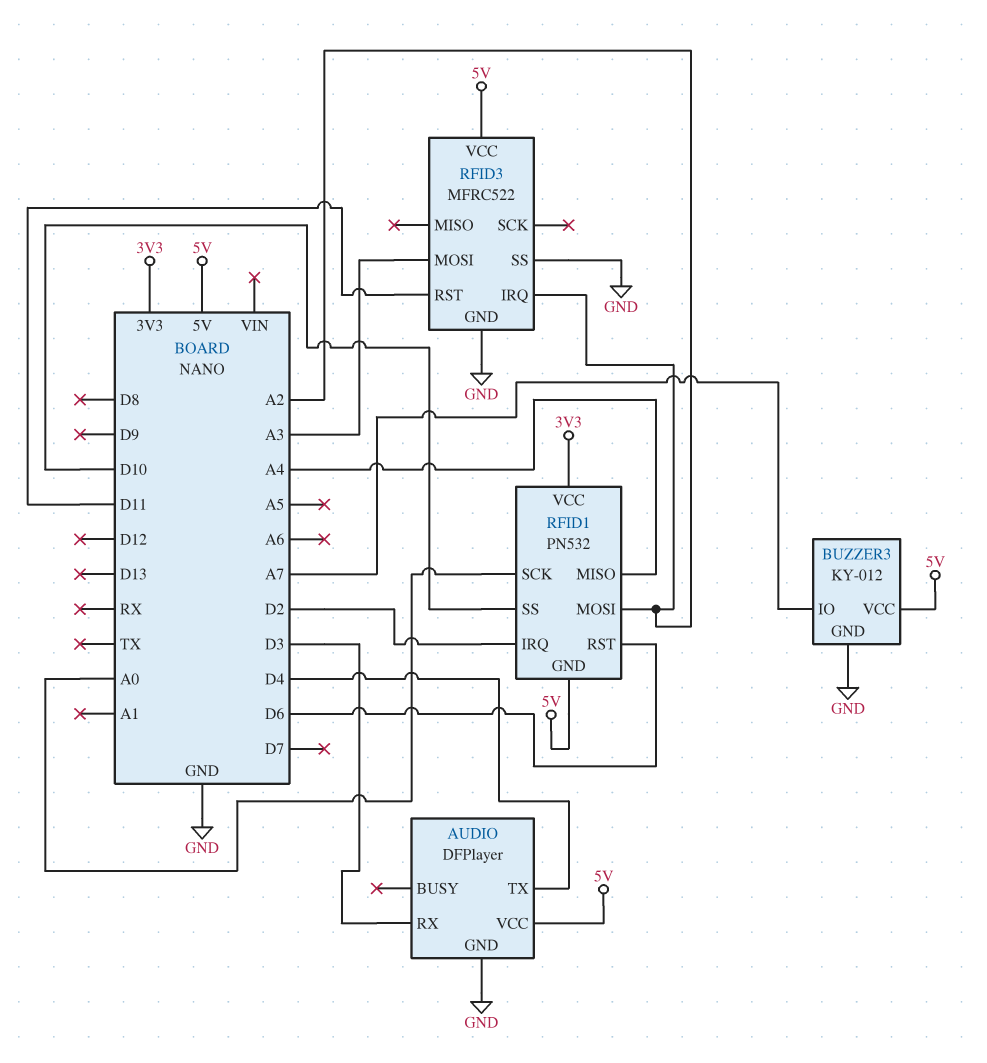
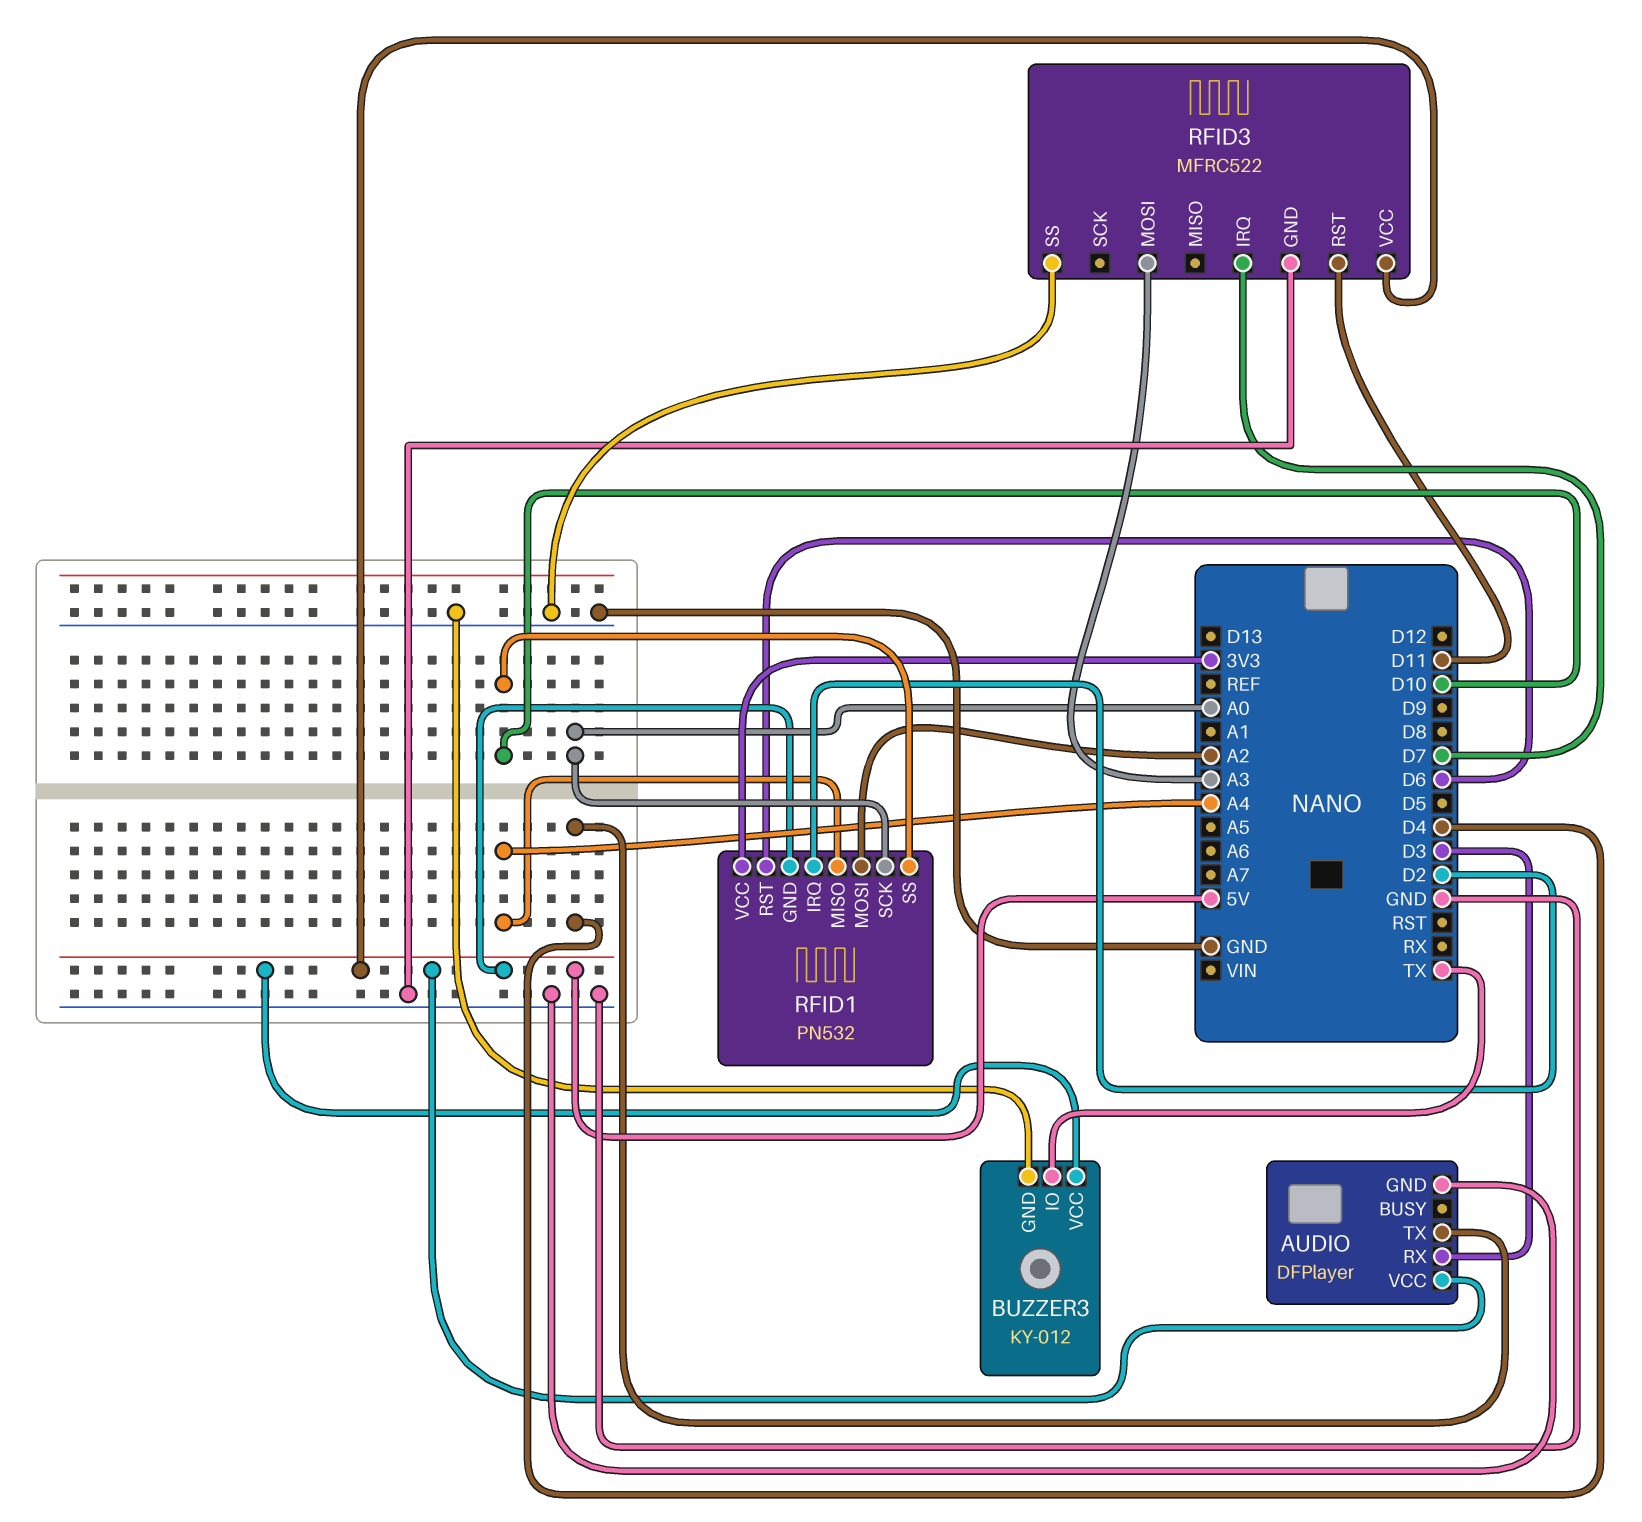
BUZZER3 pin IO: A7 -> TX
RFID3 pin IRQ: A2 -> D7

